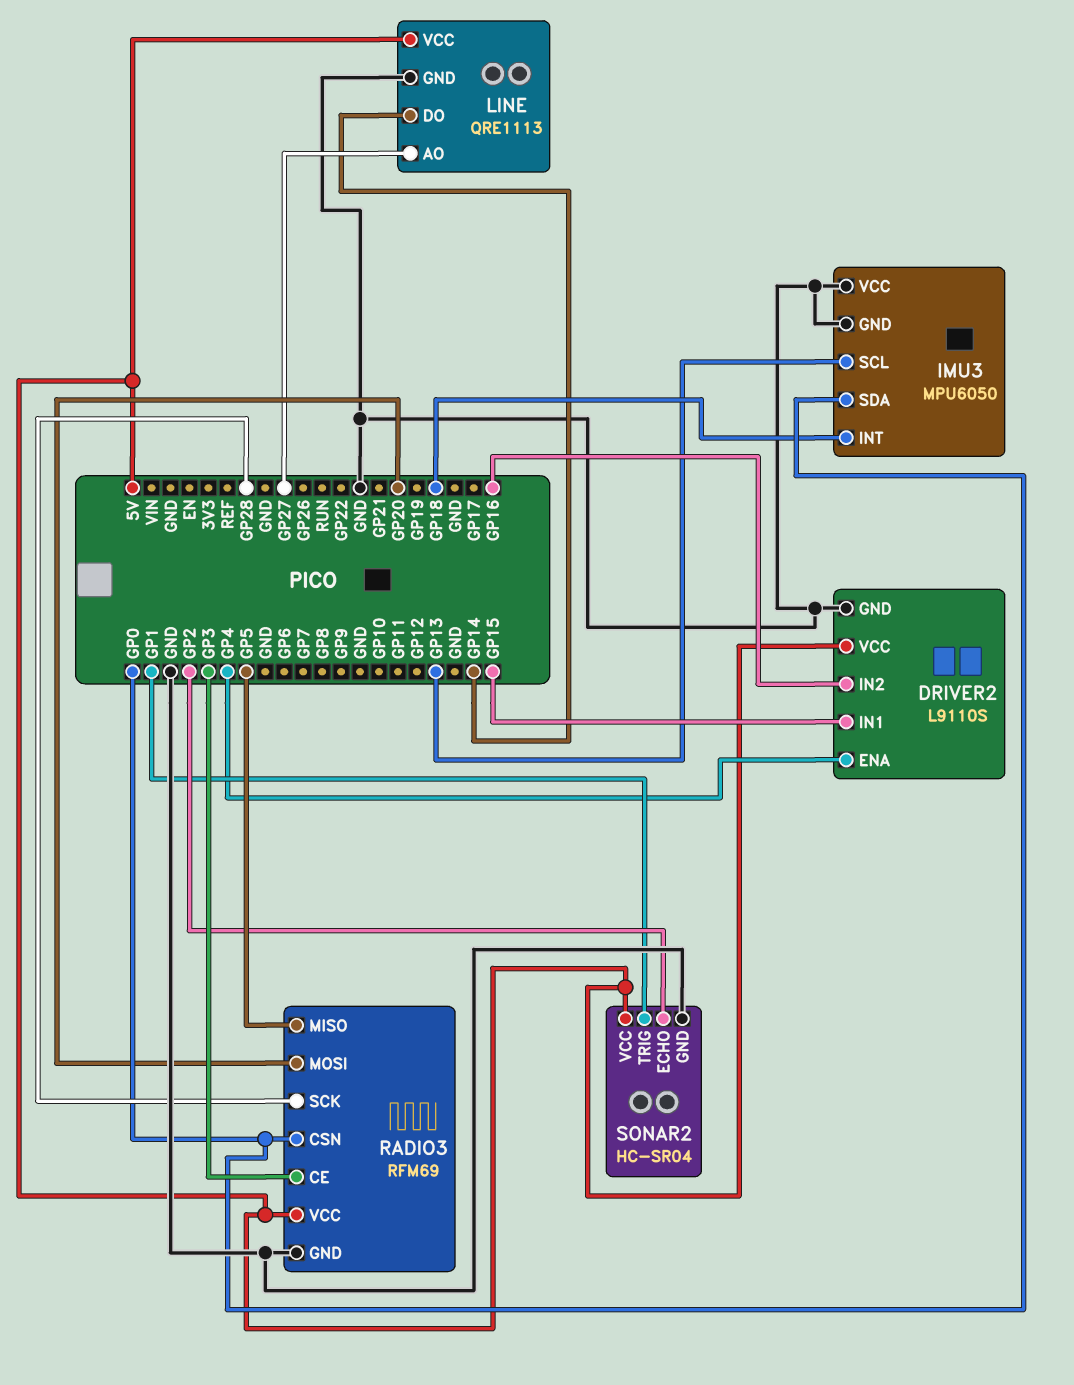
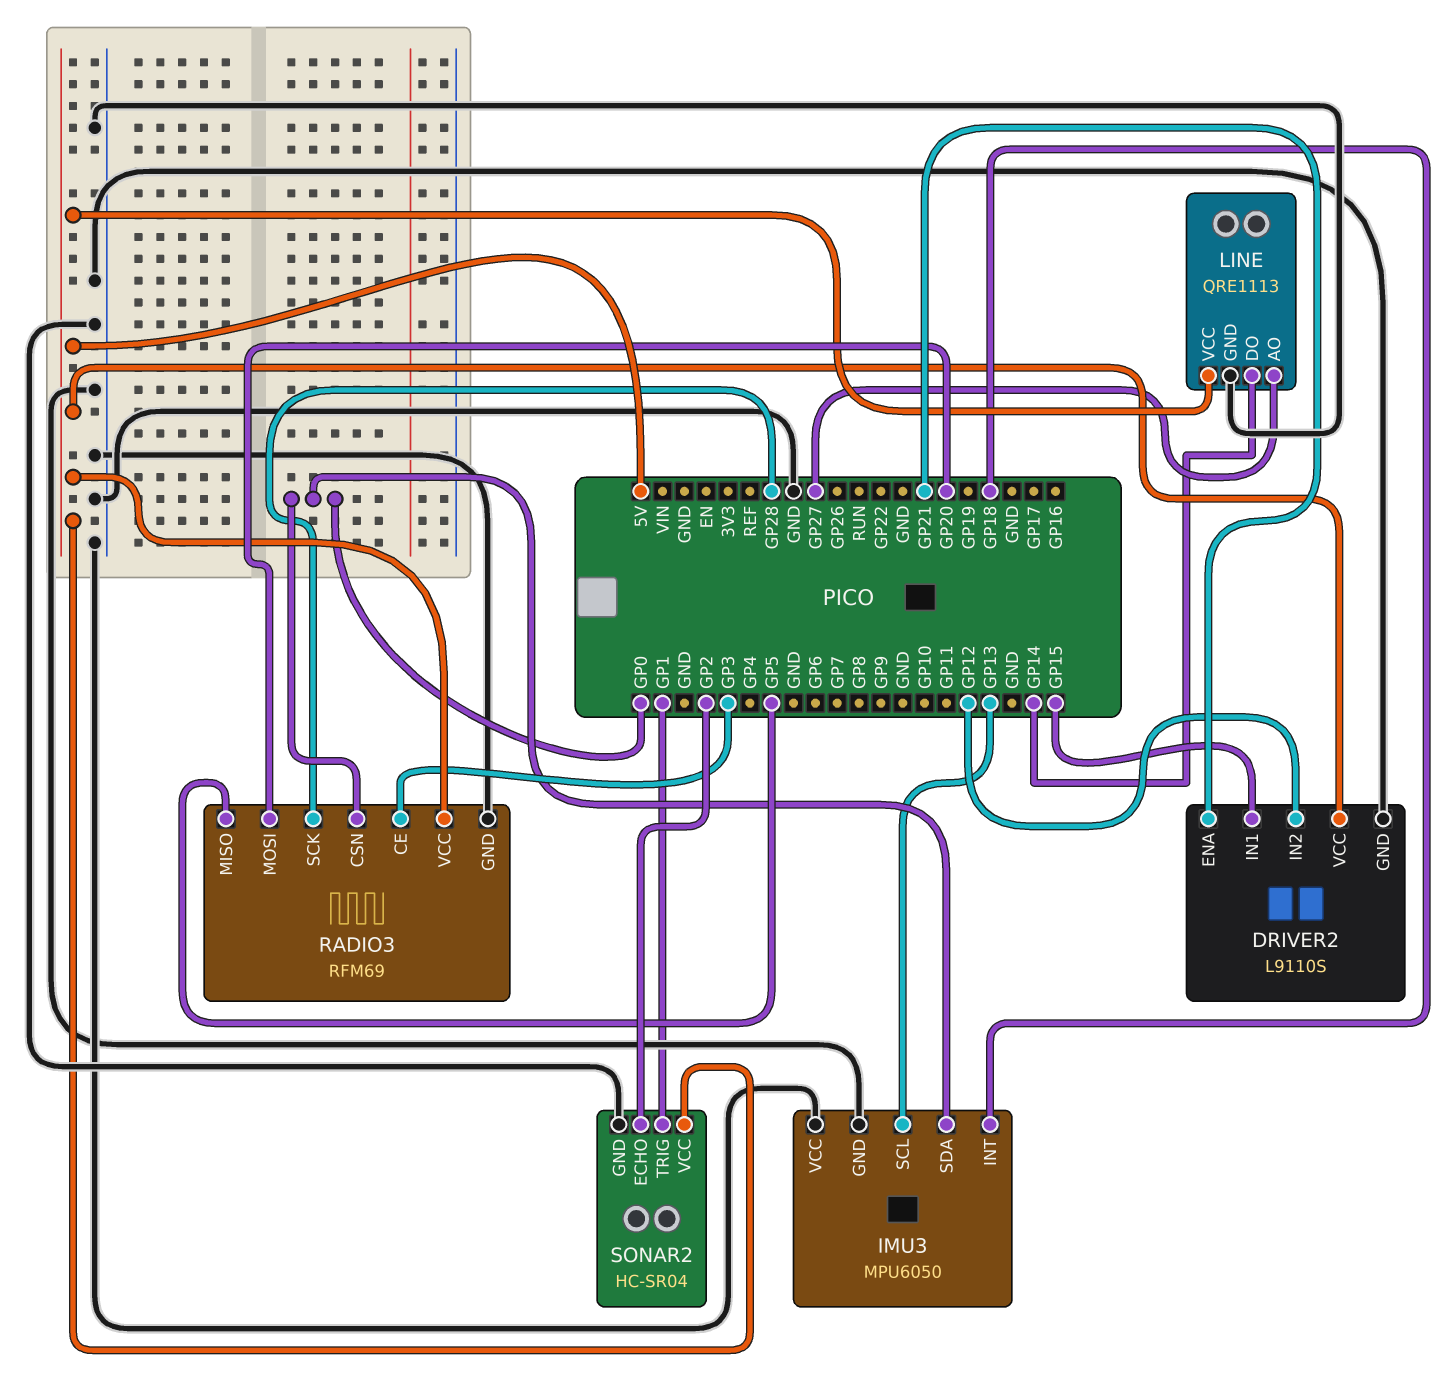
DRIVER2 pin ENA: GP4 -> GP21
DRIVER2 pin IN2: GP16 -> GP12

